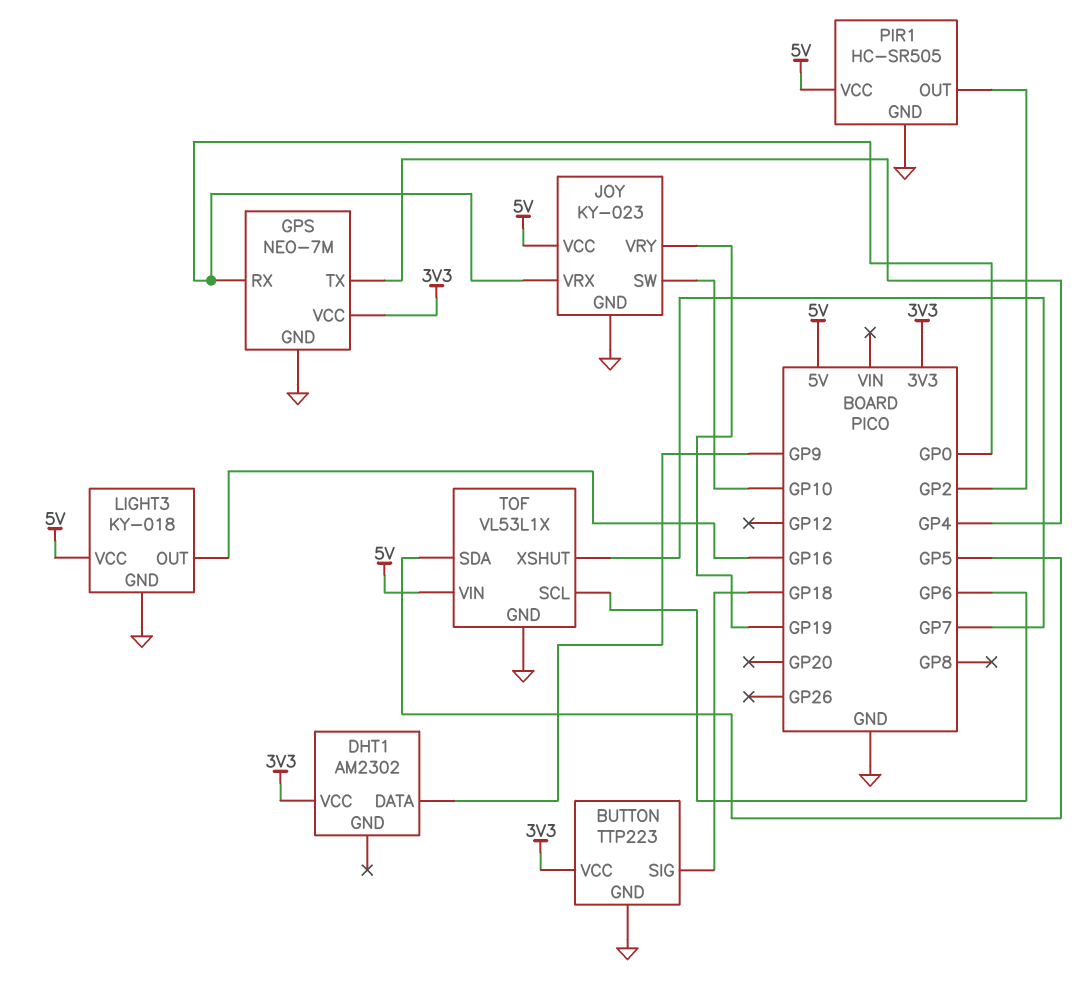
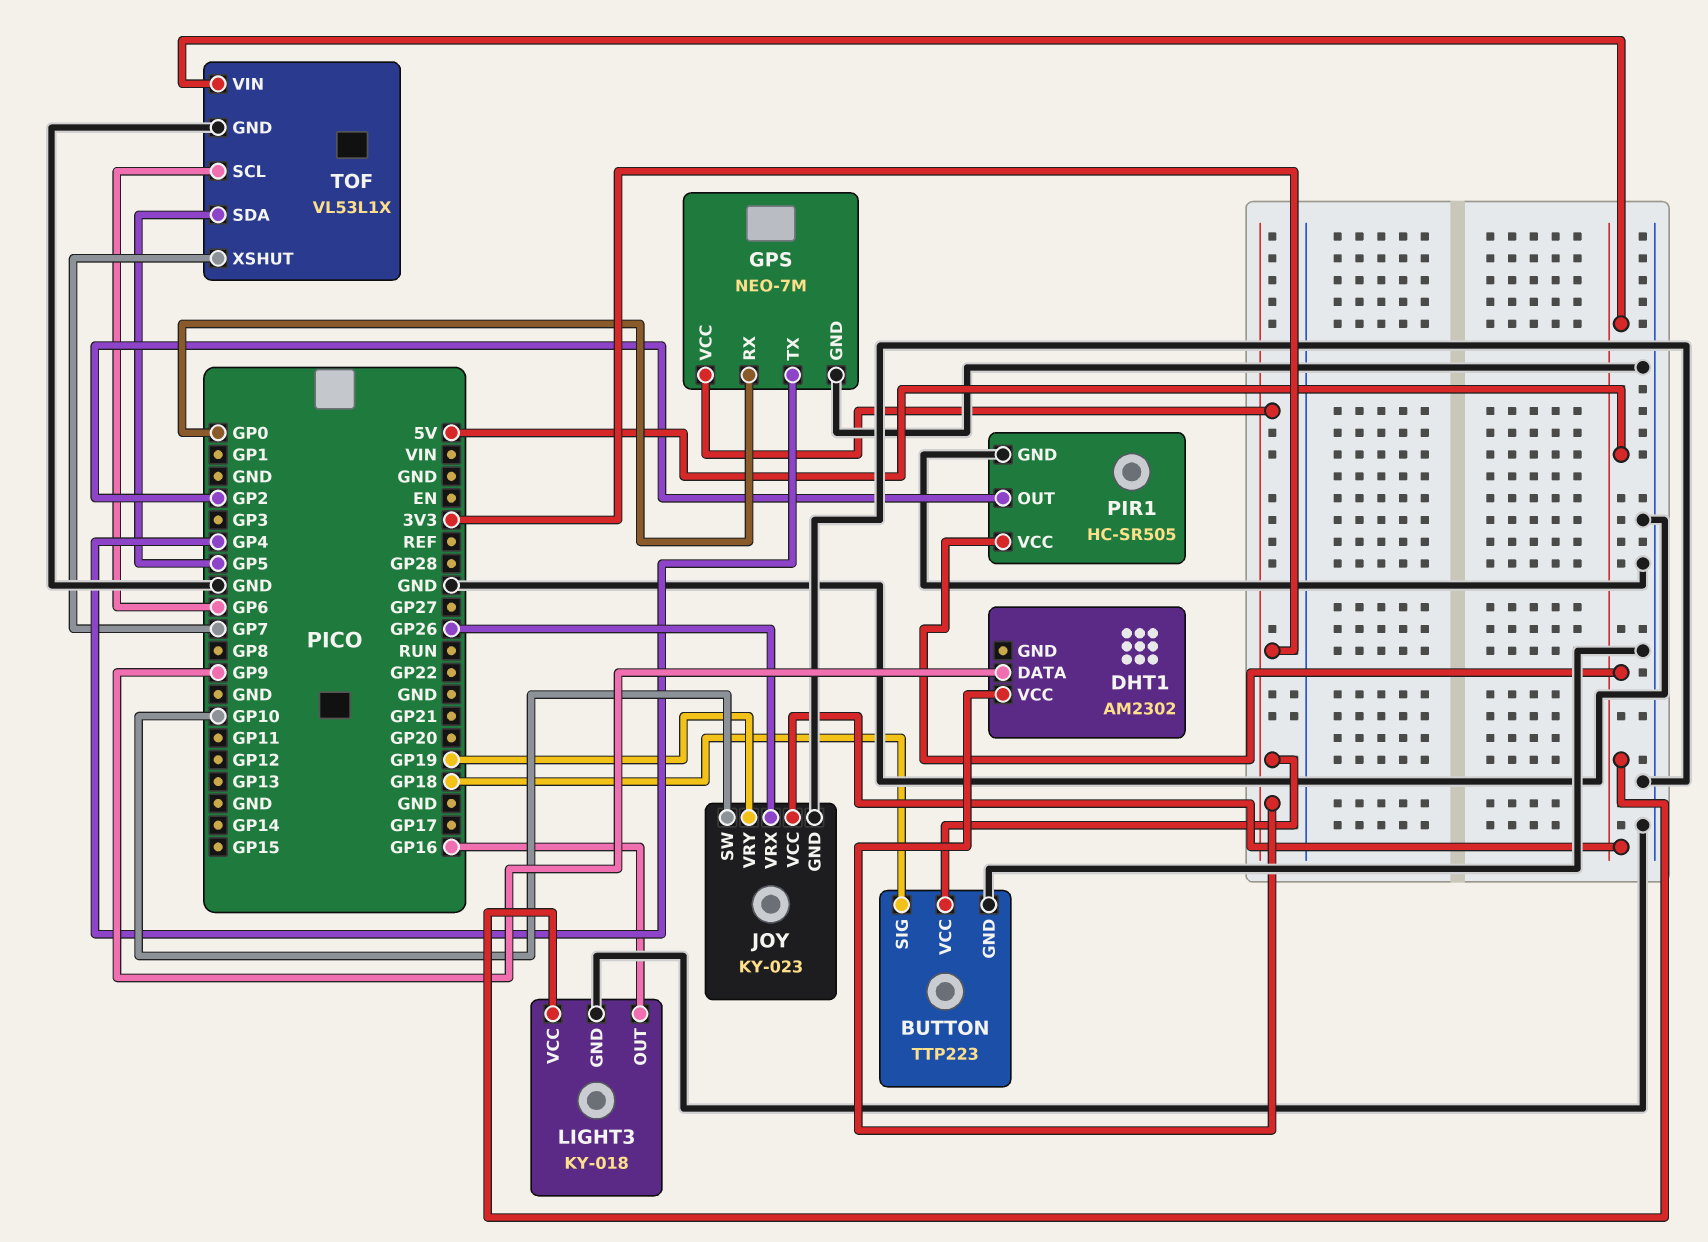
JOY pin VRX: GP0 -> GP26

